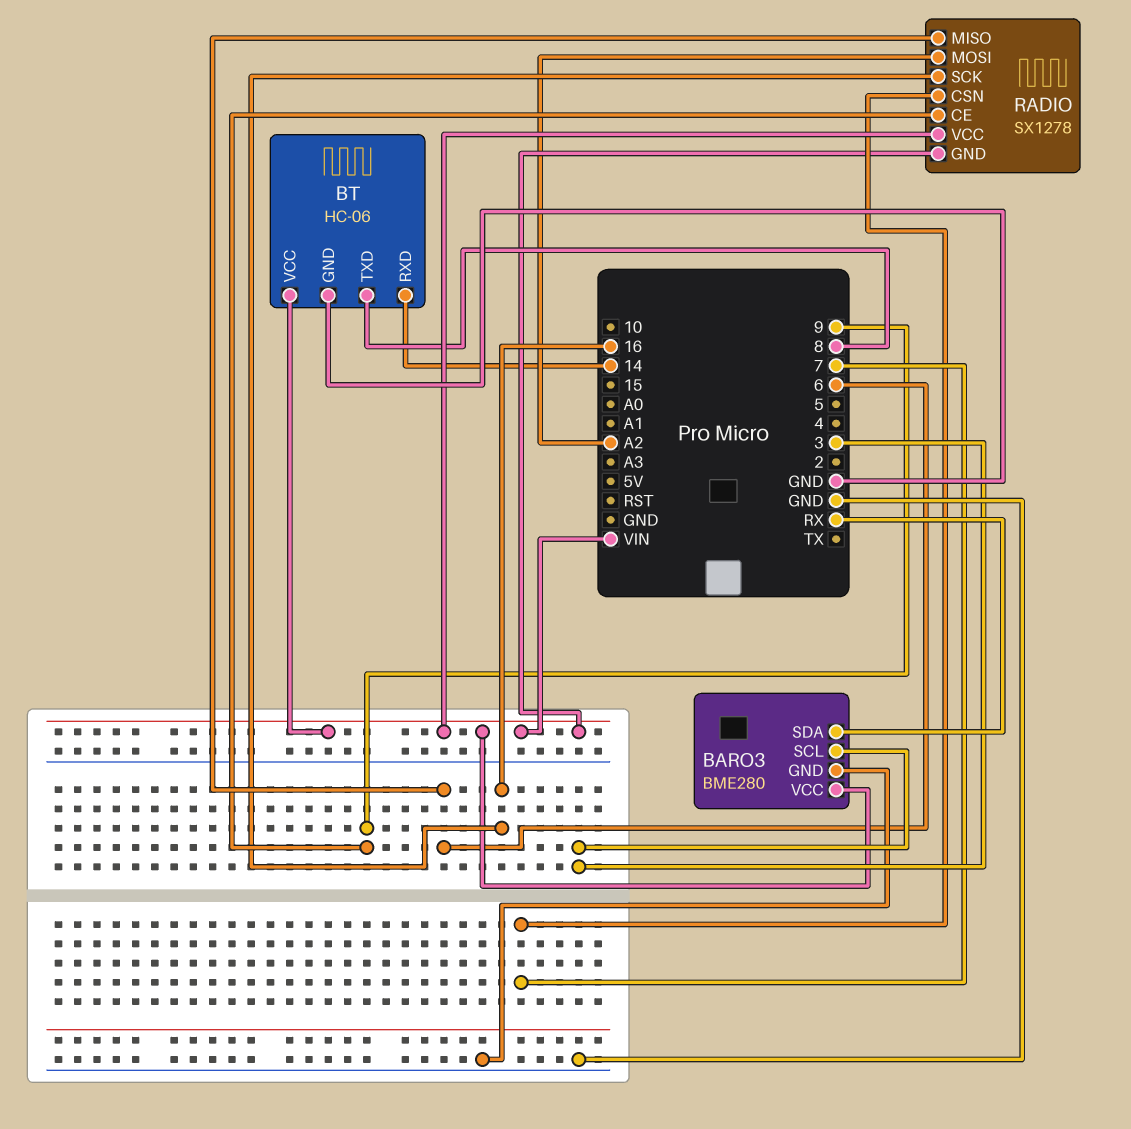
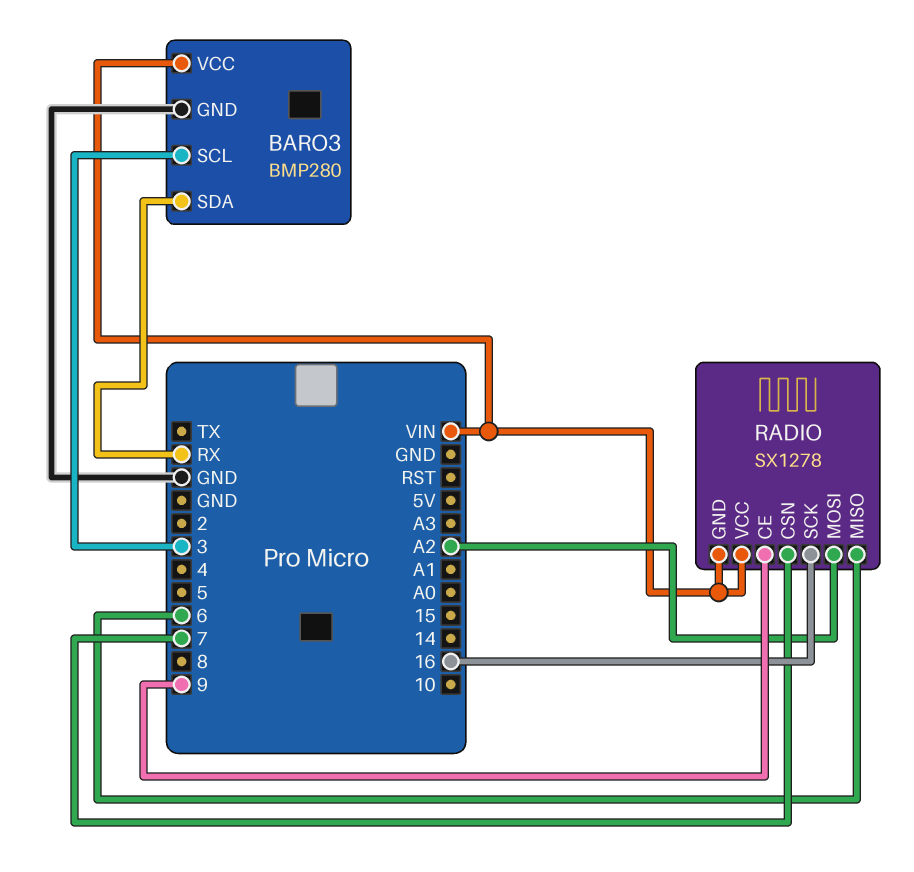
BARO3: BME280 -> BMP280
BT: HC-06 -> none
BT pin GND: GND -> none
BT pin RXD: 14 -> none
BT pin TXD: 8 -> none
BT pin VCC: VIN -> none

